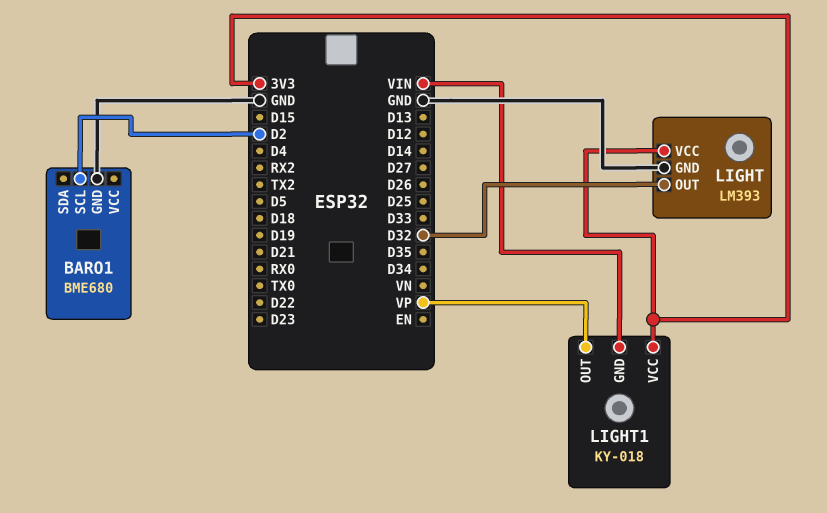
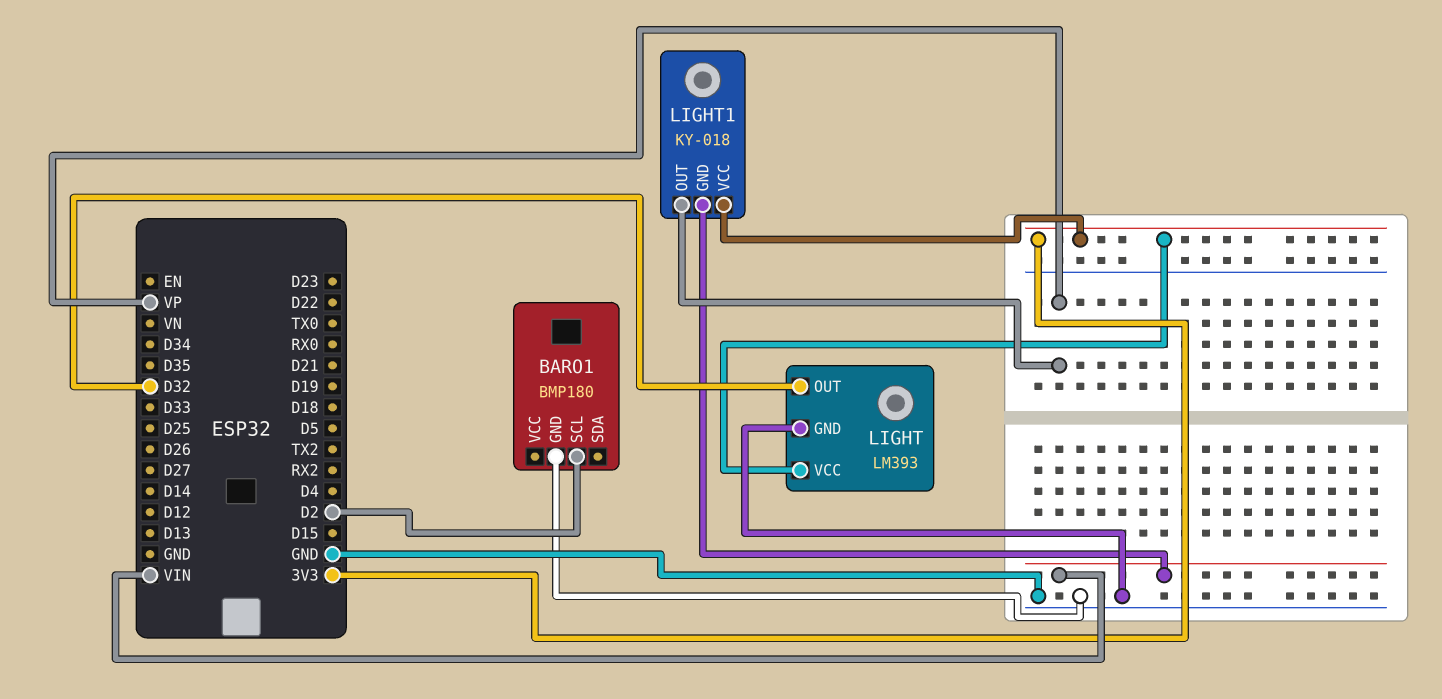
BARO1: BME680 -> BMP180

